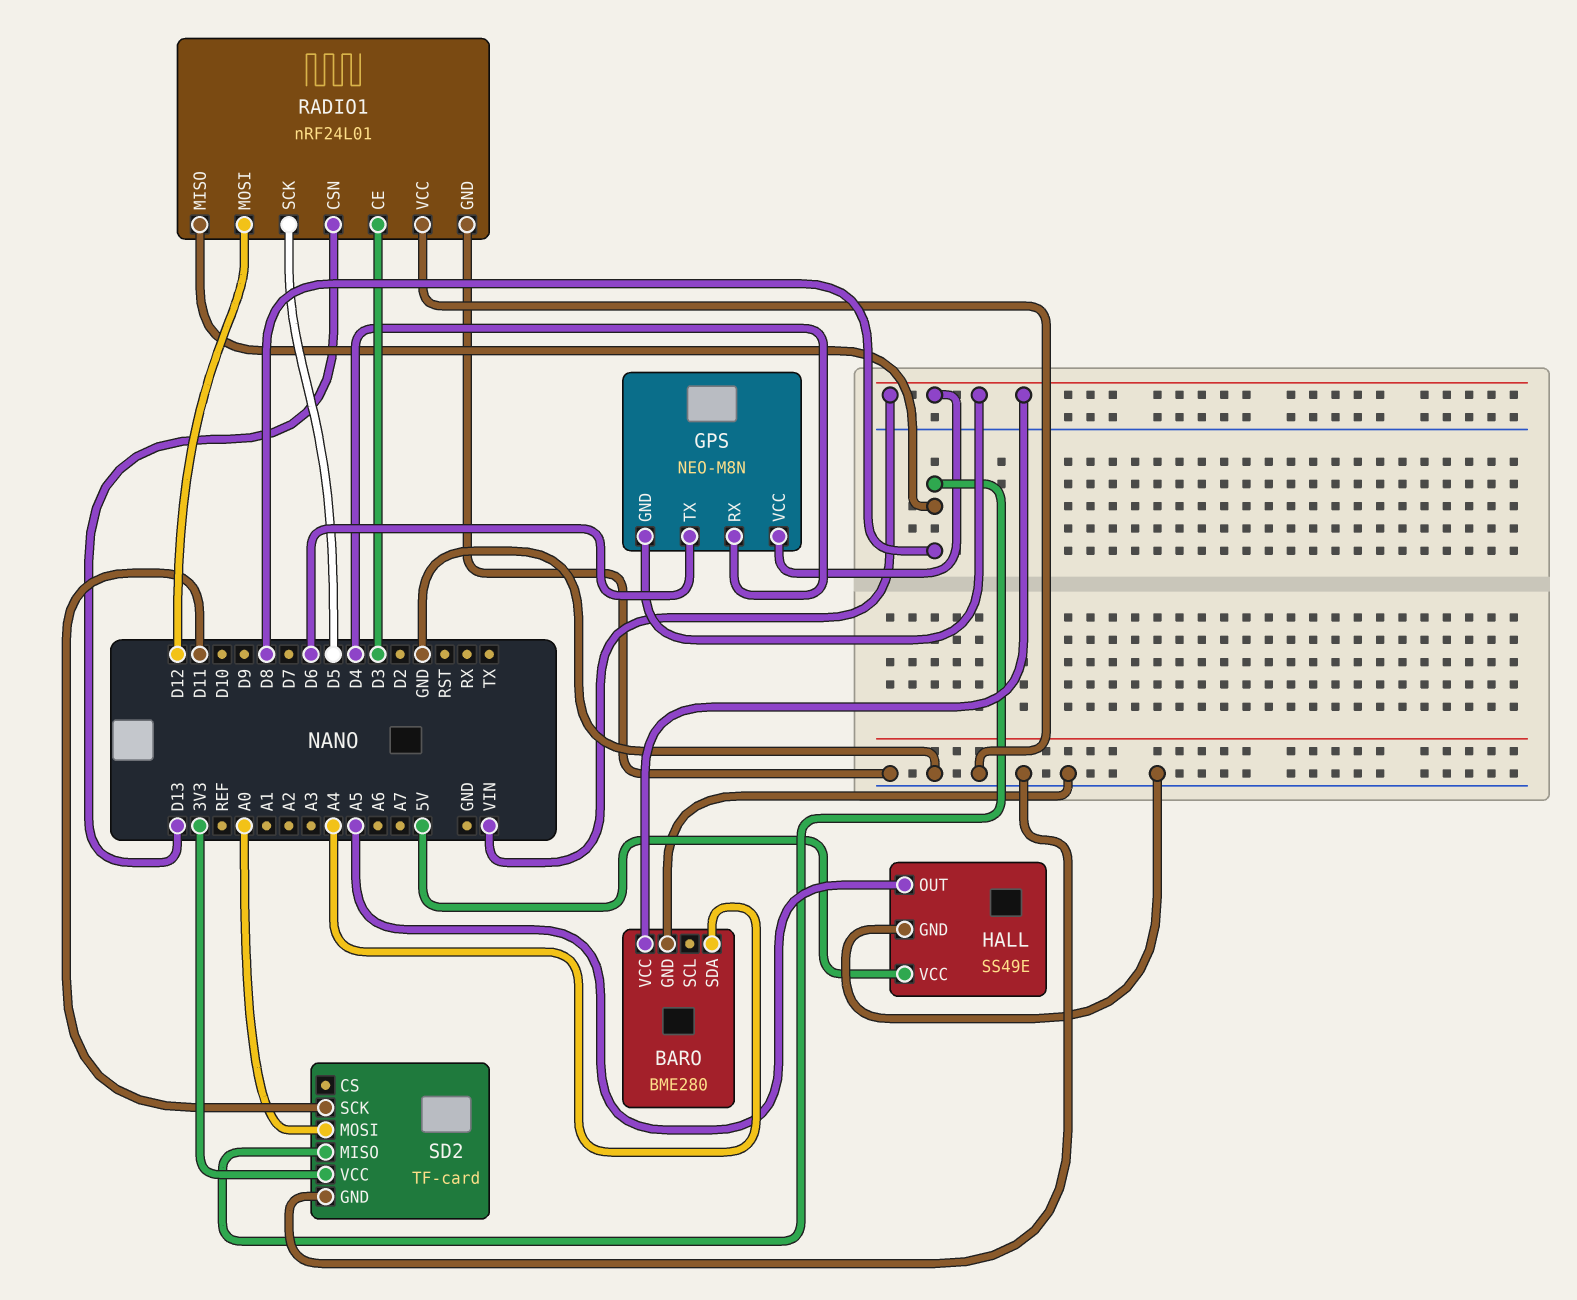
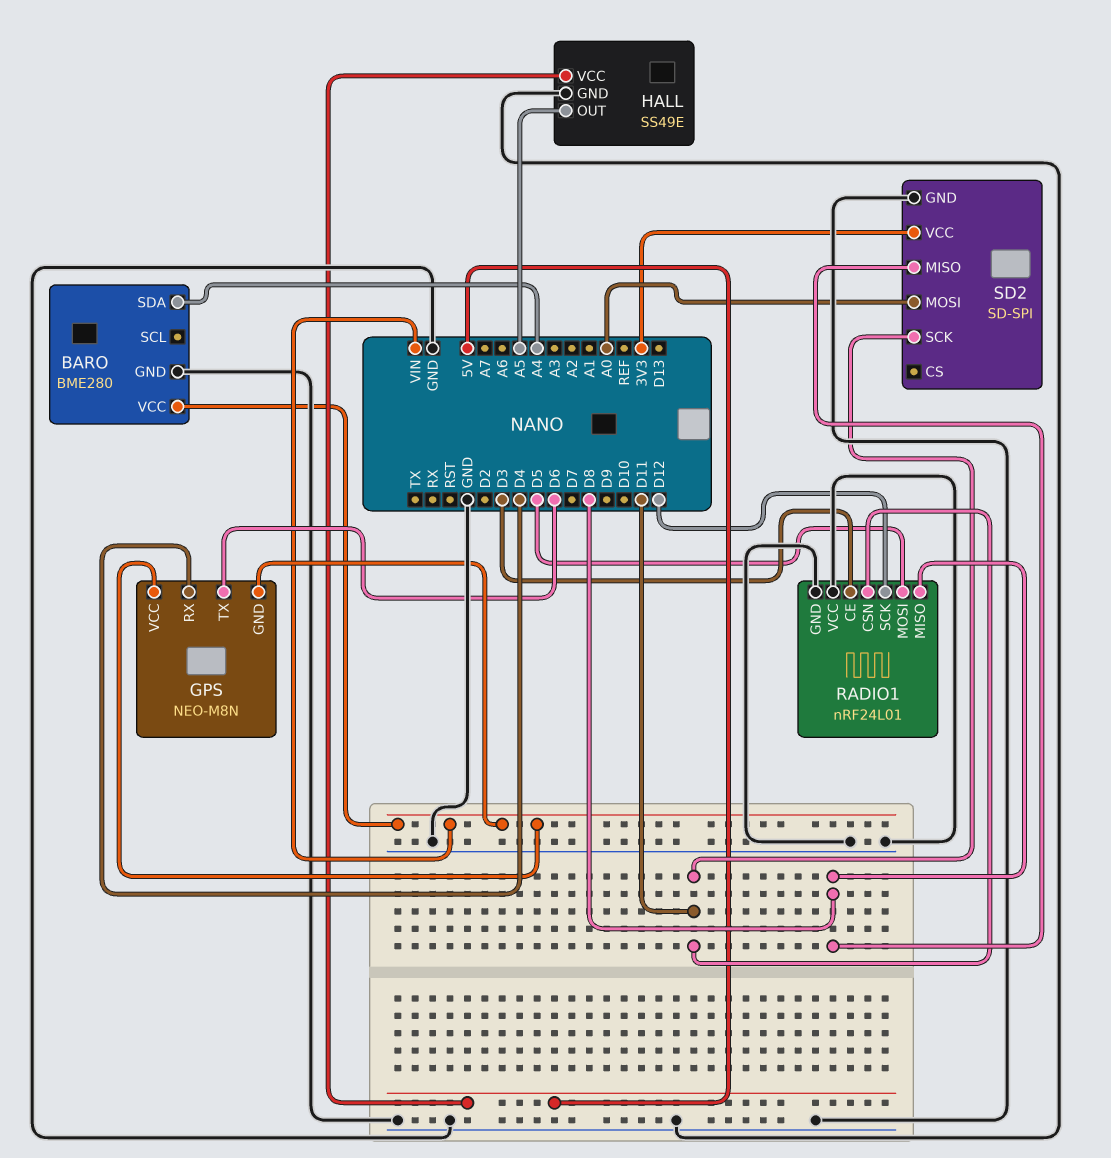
RADIO1 pin CSN: D13 -> D11
RADIO1 pin MOSI: D12 -> D5
RADIO1 pin SCK: D5 -> D12
SD2: TF-card -> SD-SPI

